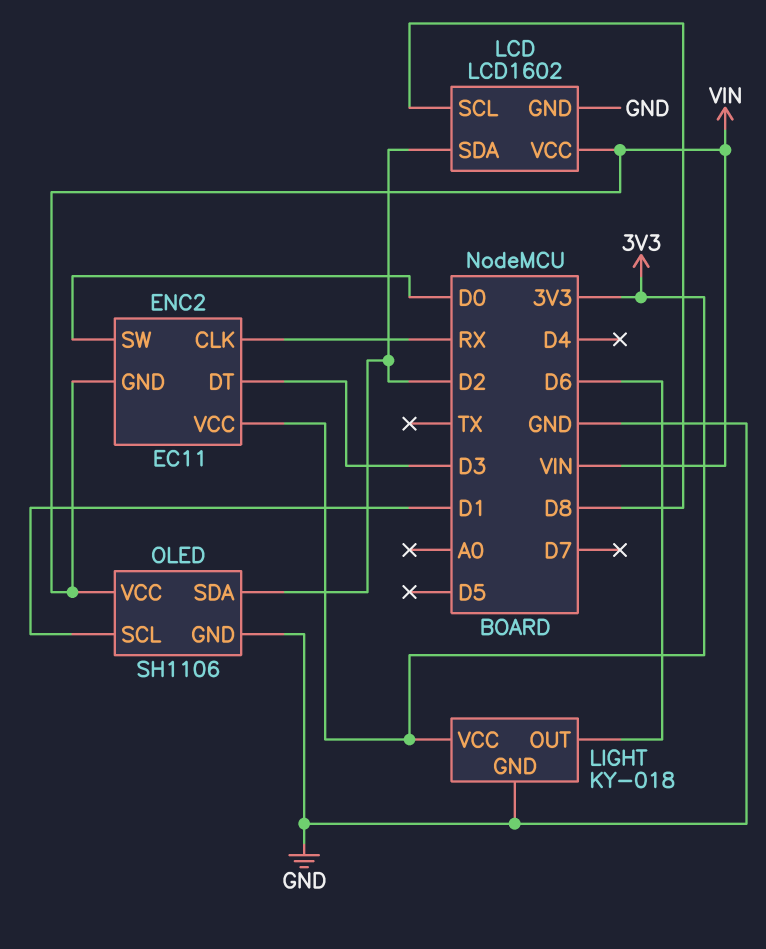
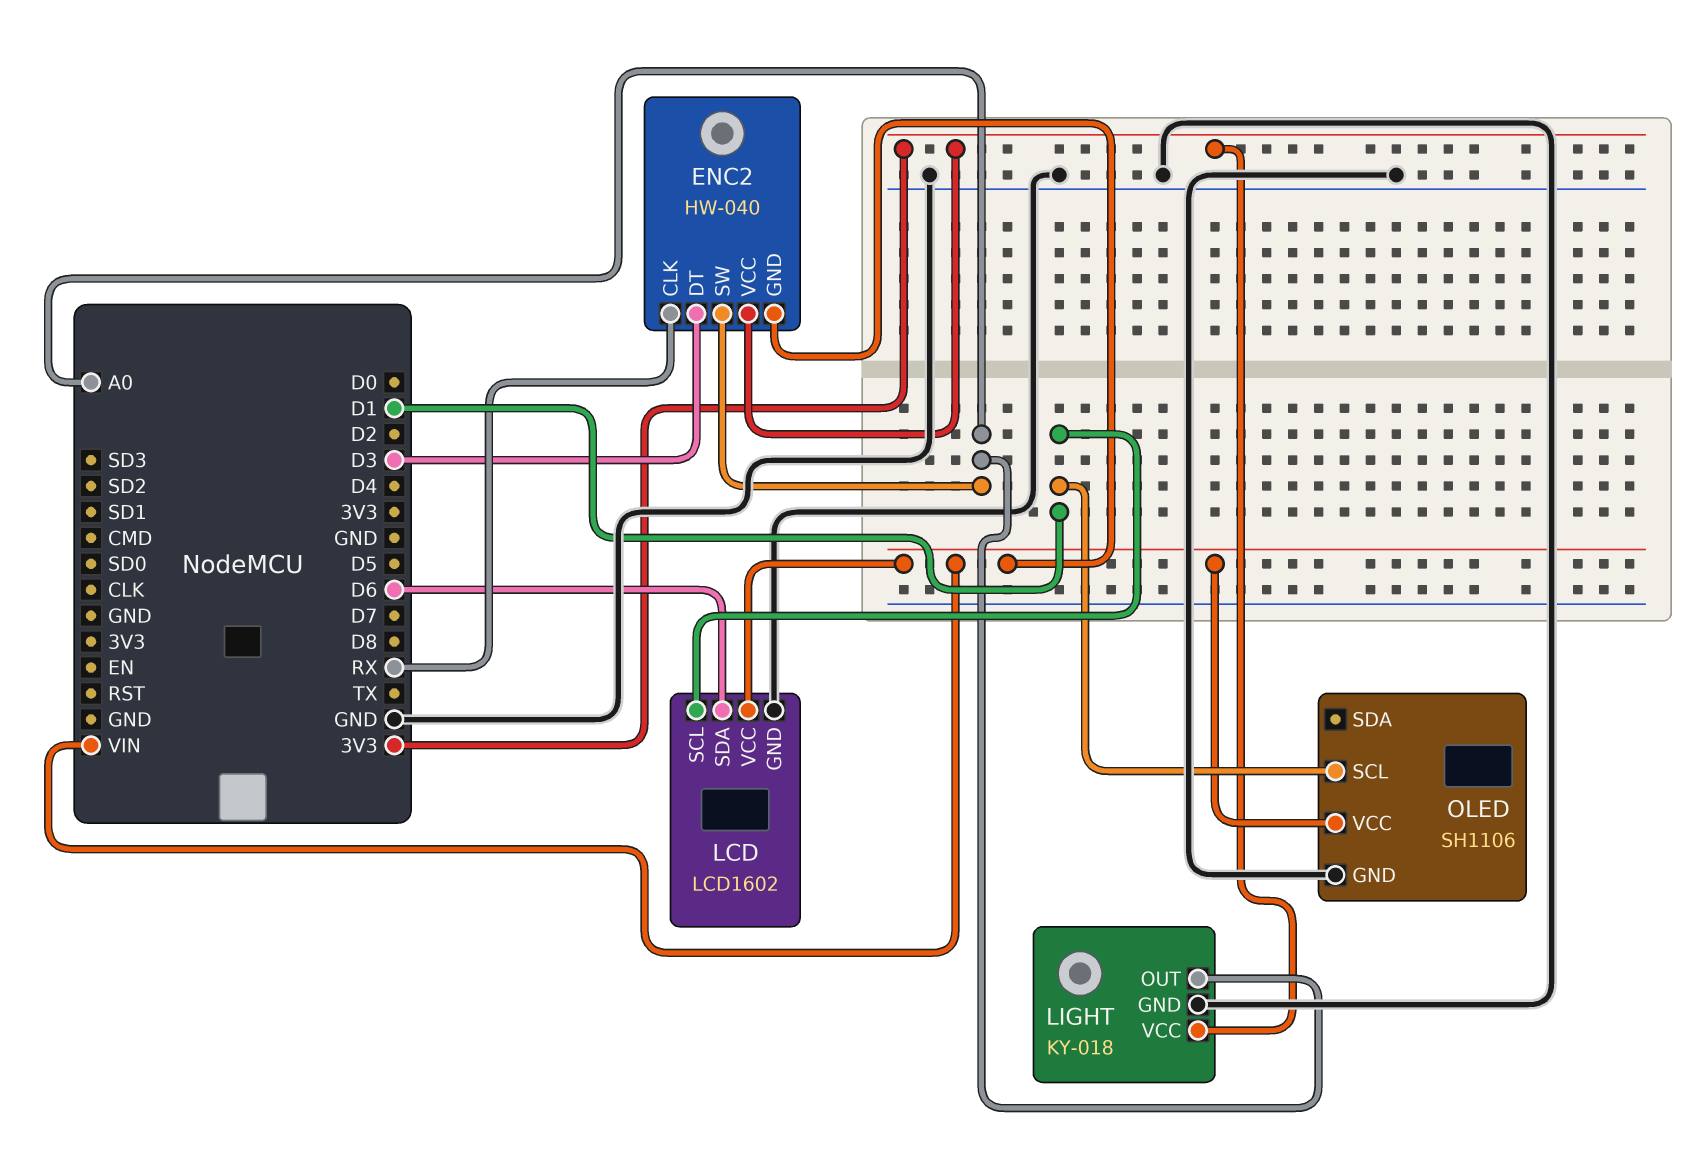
ENC2: EC11 -> HW-040
ENC2 pin SW: D0 -> A0
LCD pin SCL: D8 -> D1
LCD pin SDA: D2 -> D6
LIGHT pin OUT: D6 -> A0
OLED pin SDA: D2 -> none

